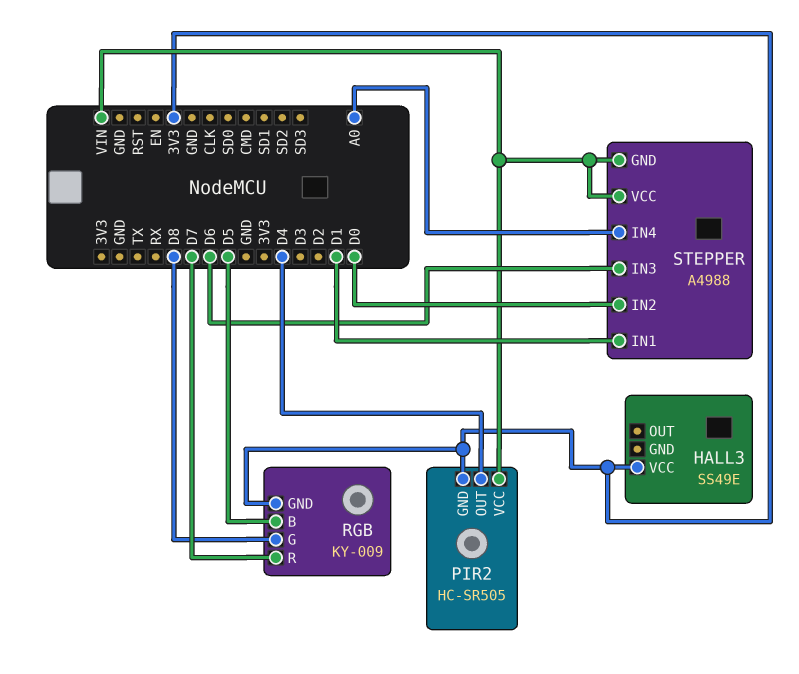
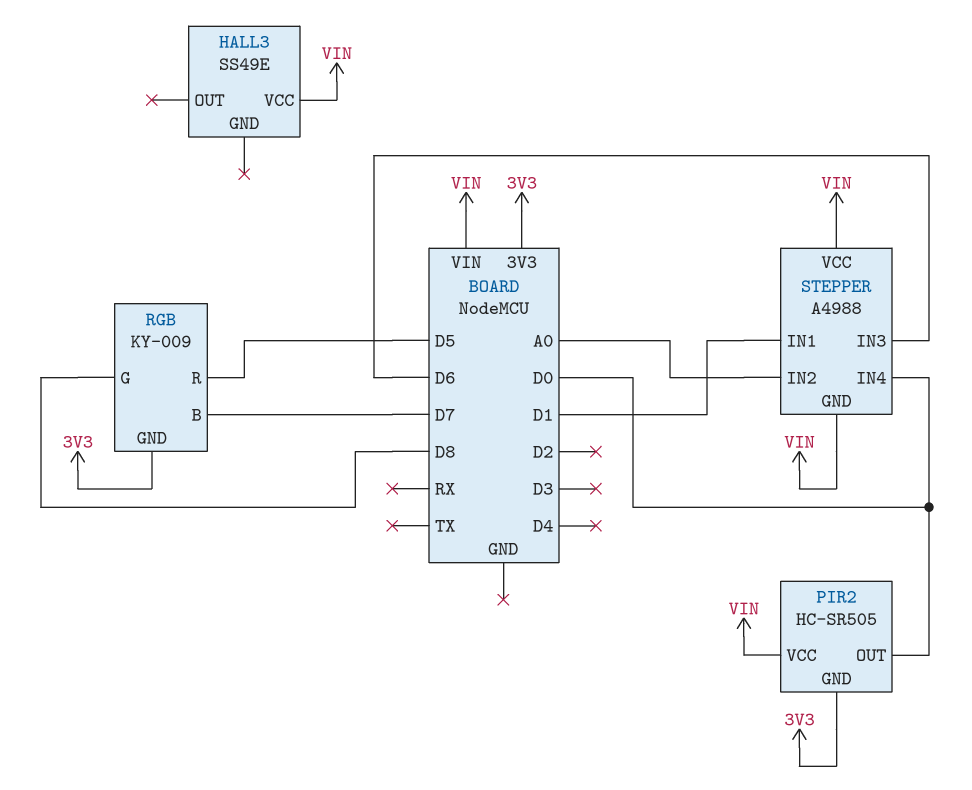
HALL3 pin VCC: 3V3 -> VIN
PIR2 pin OUT: D4 -> D0
RGB pin B: D5 -> D7
RGB pin R: D7 -> D5
STEPPER pin IN2: D0 -> A0
STEPPER pin IN4: A0 -> D0

